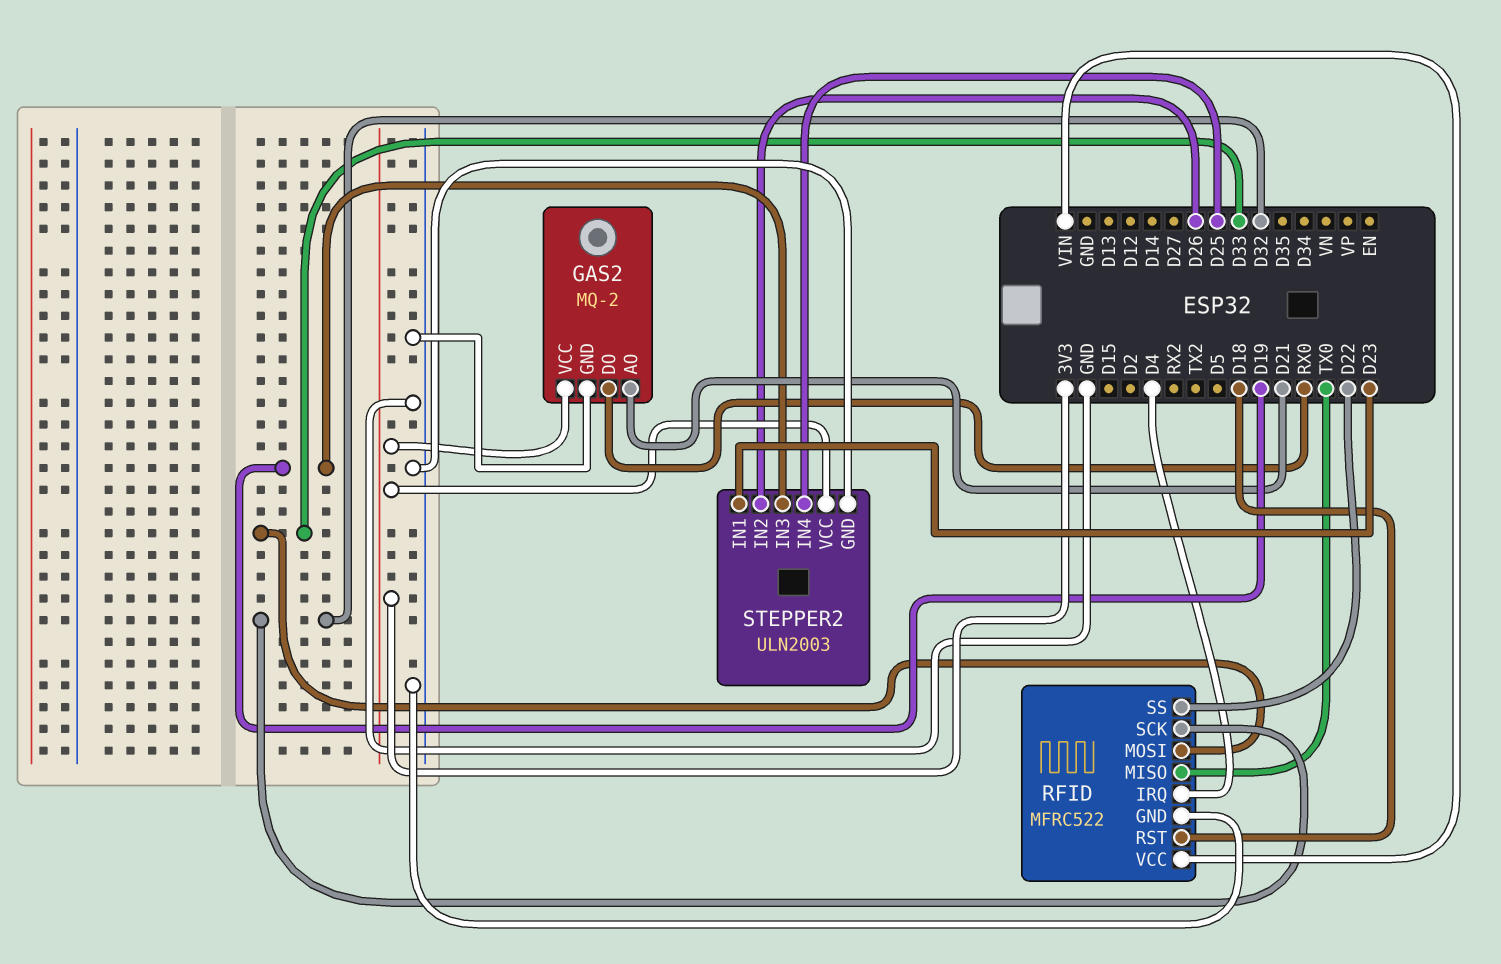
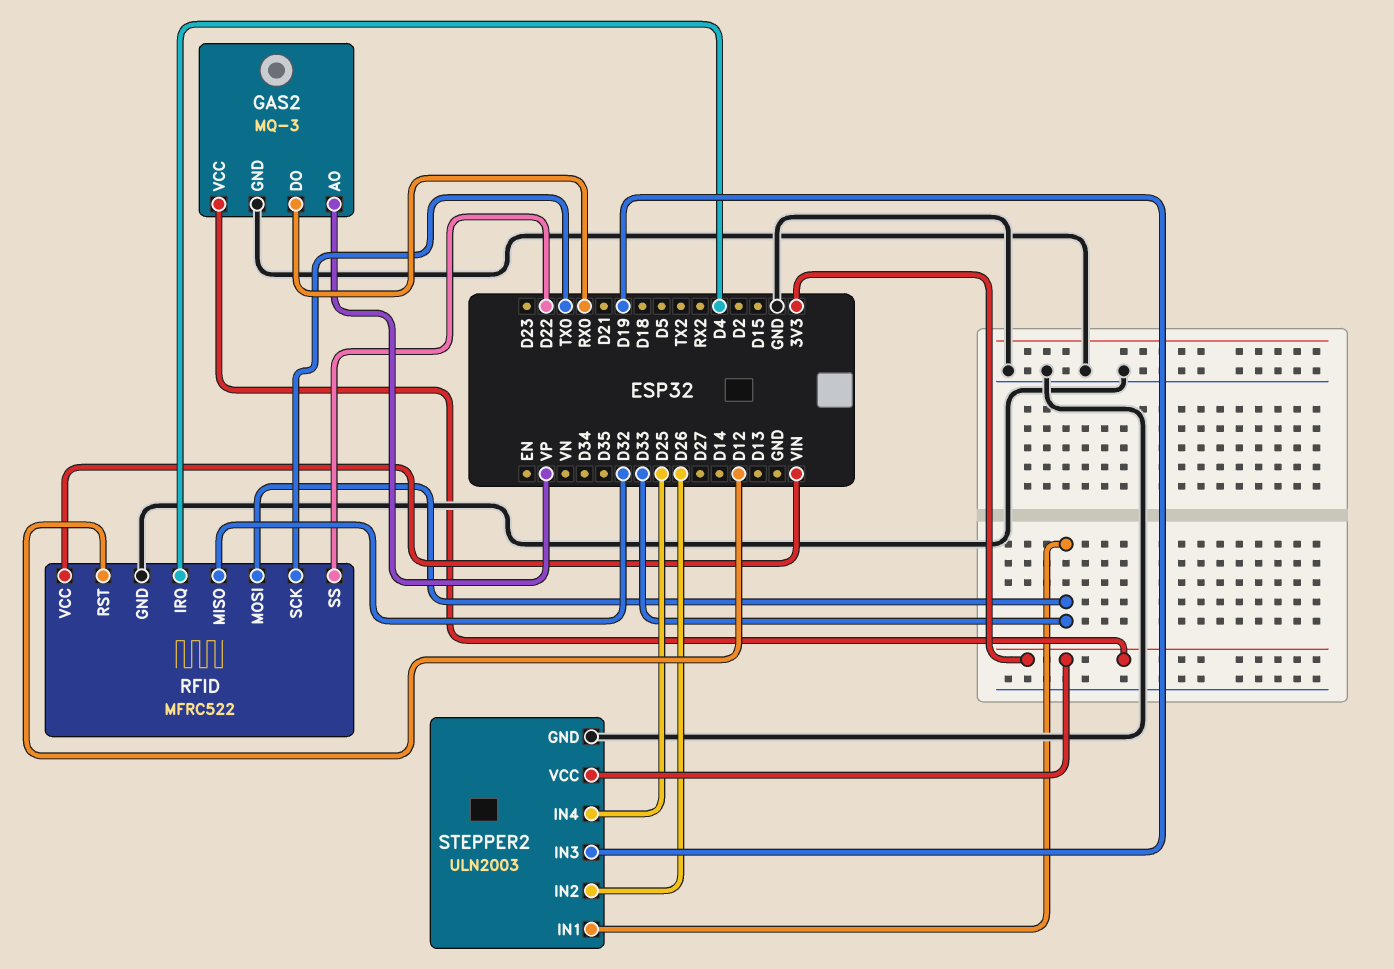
GAS2: MQ-2 -> MQ-3
GAS2 pin AO: D21 -> VP
RFID pin MISO: TX0 -> D32
RFID pin RST: D18 -> D12
RFID pin SCK: D32 -> TX0
STEPPER2 pin IN1: D23 -> D33

